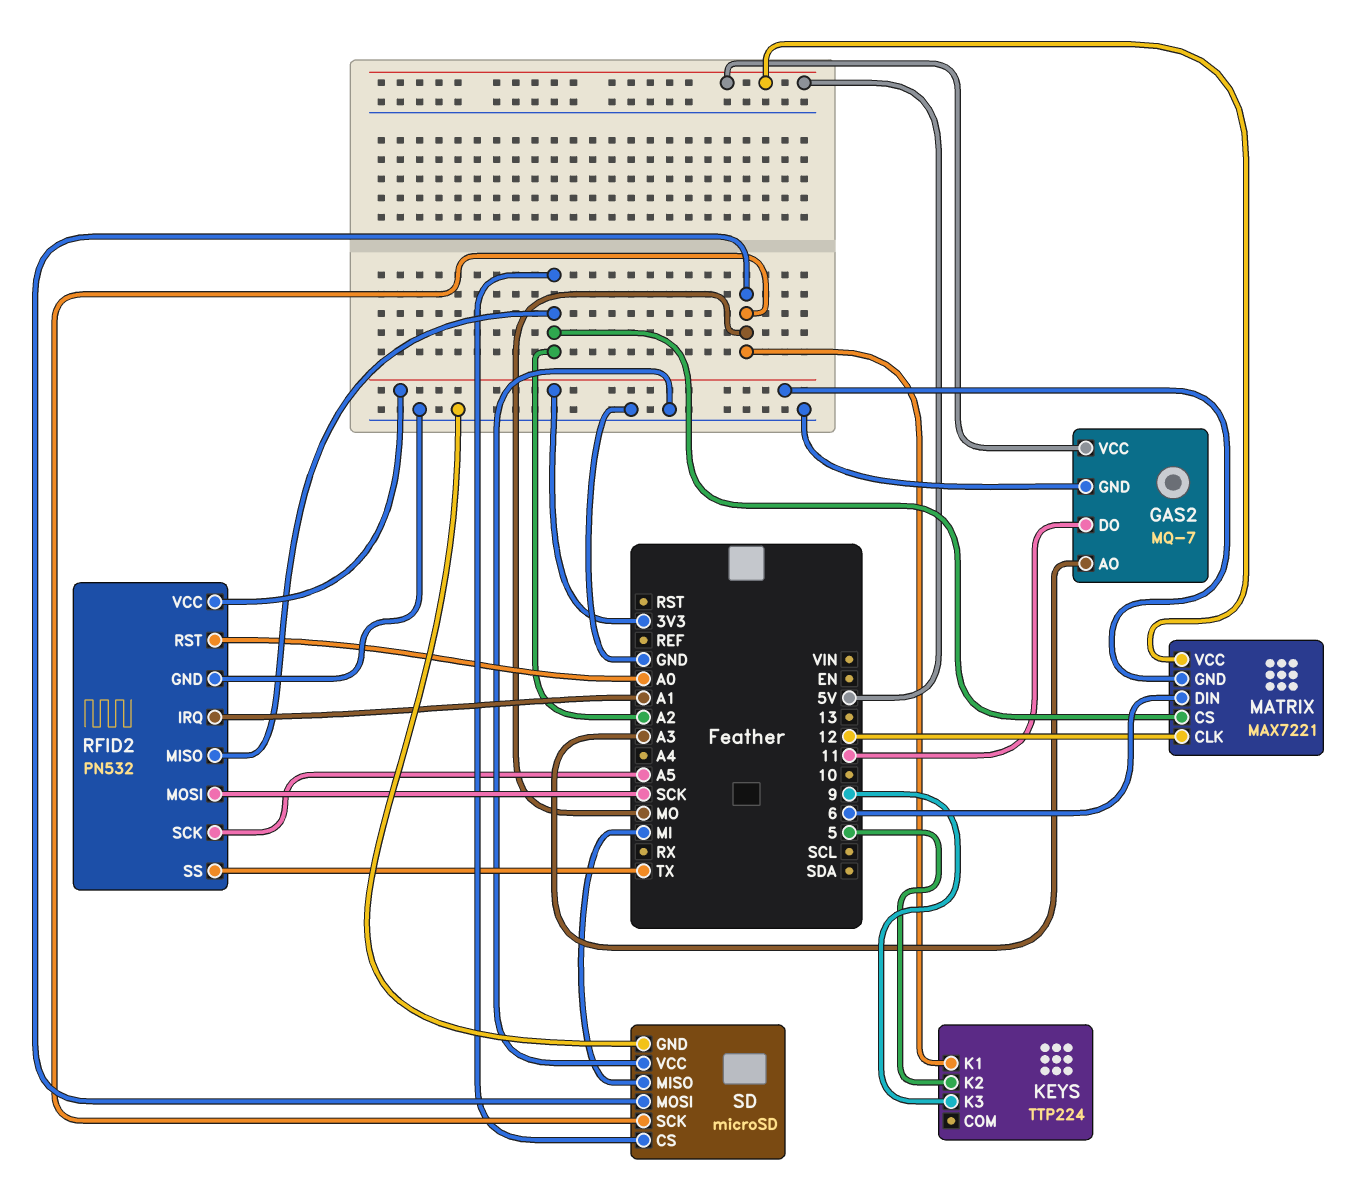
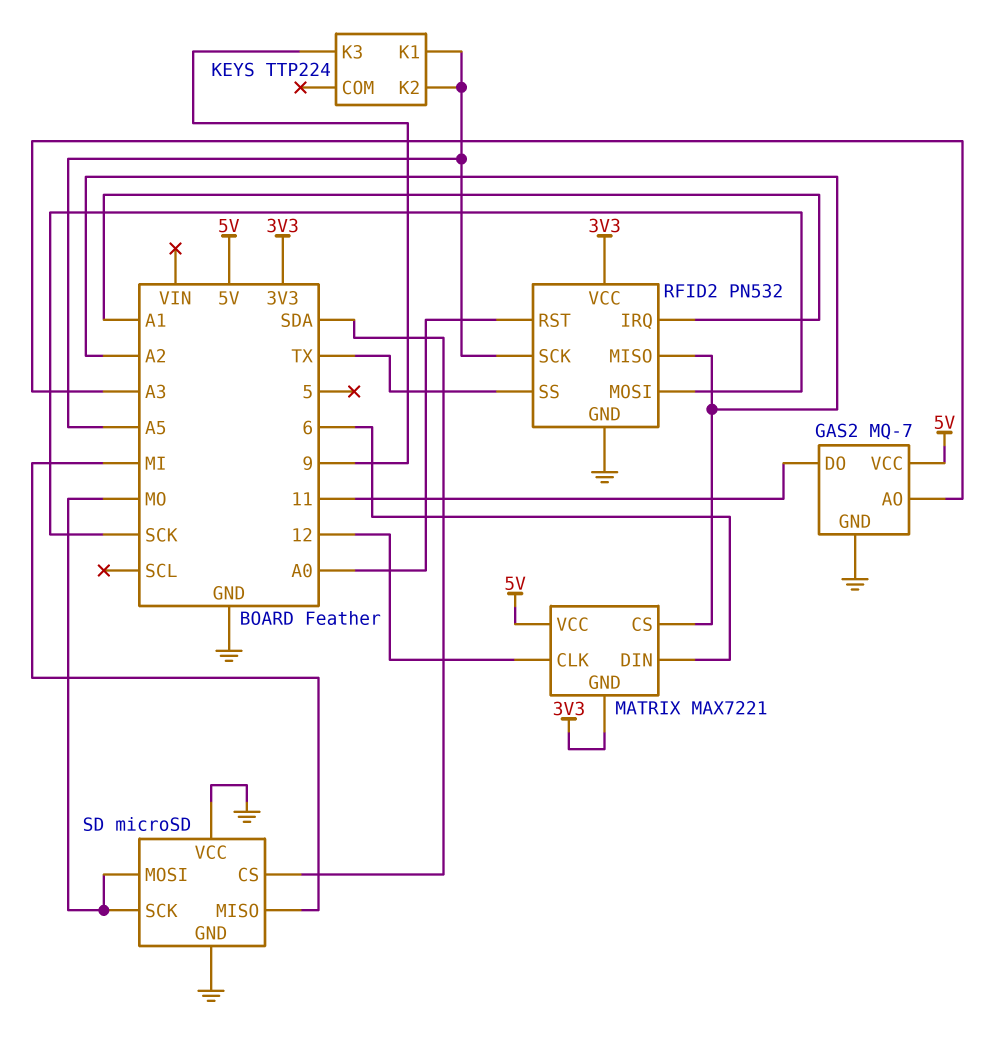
KEYS pin K1: MO -> A5
KEYS pin K2: 5 -> A5
SD pin CS: A2 -> SDA

